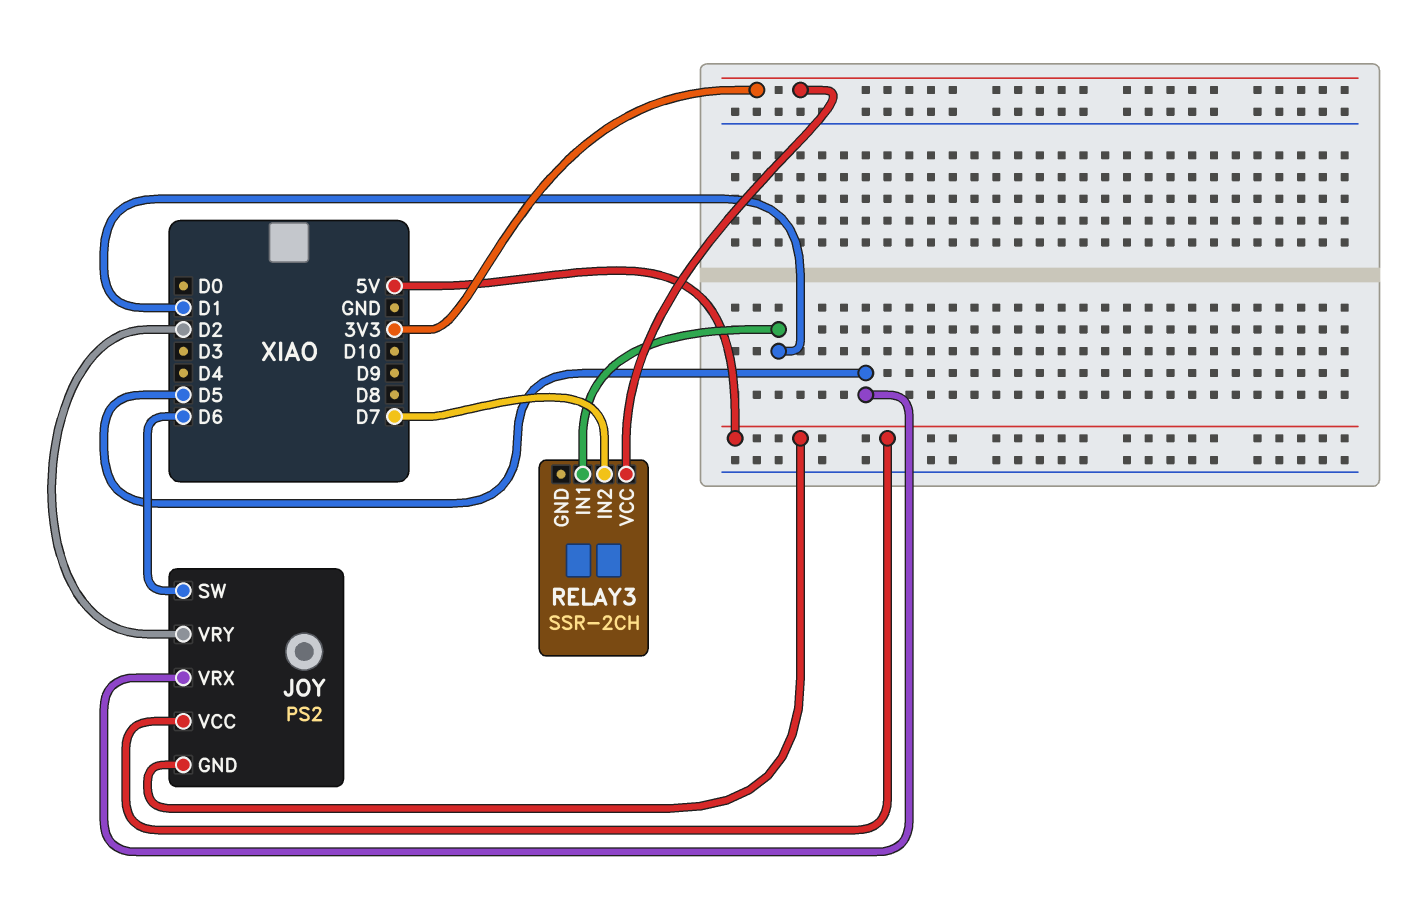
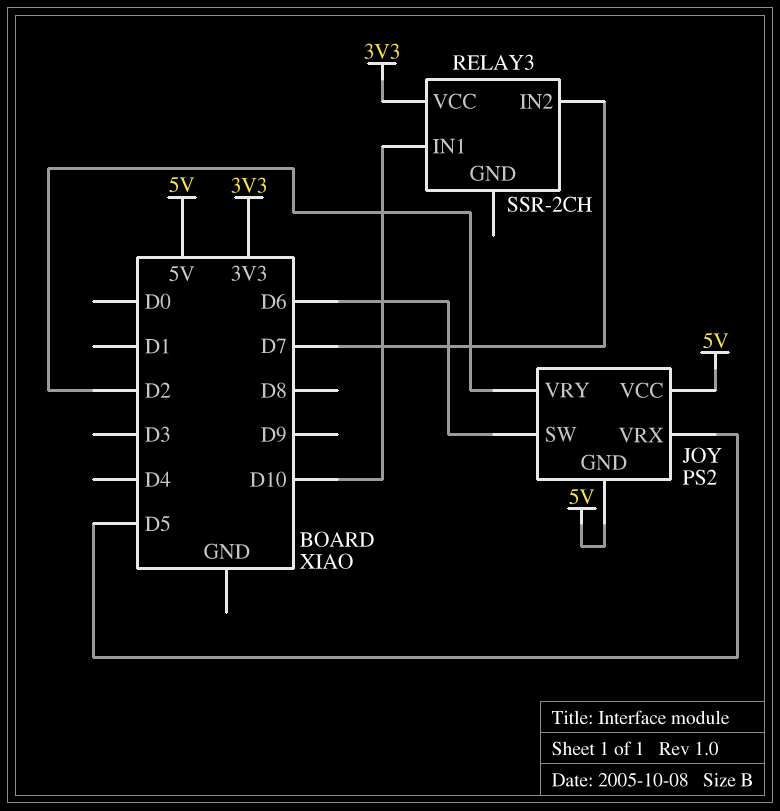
RELAY3 pin IN1: D1 -> D10

